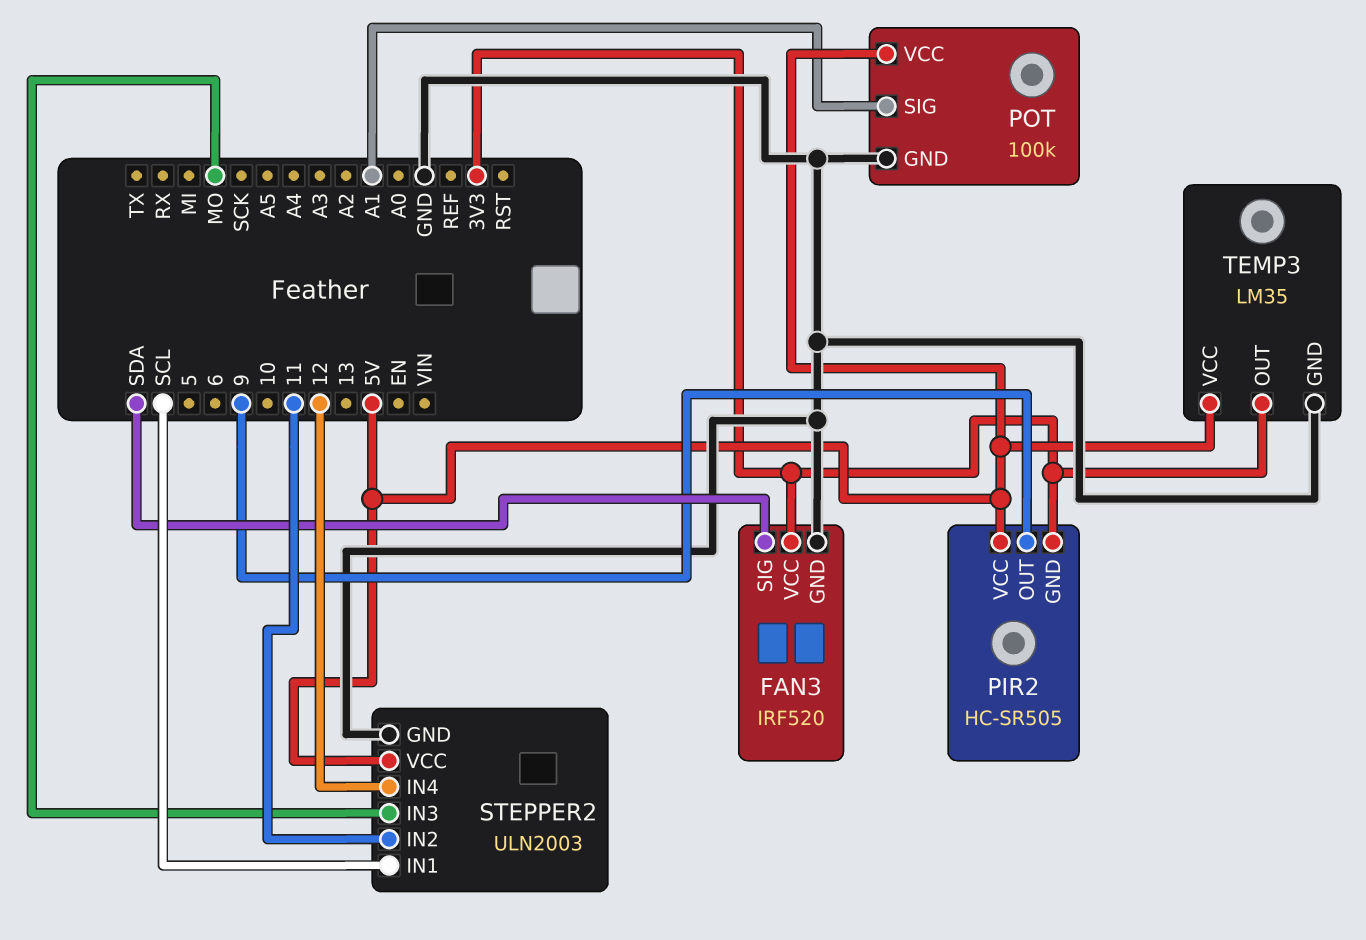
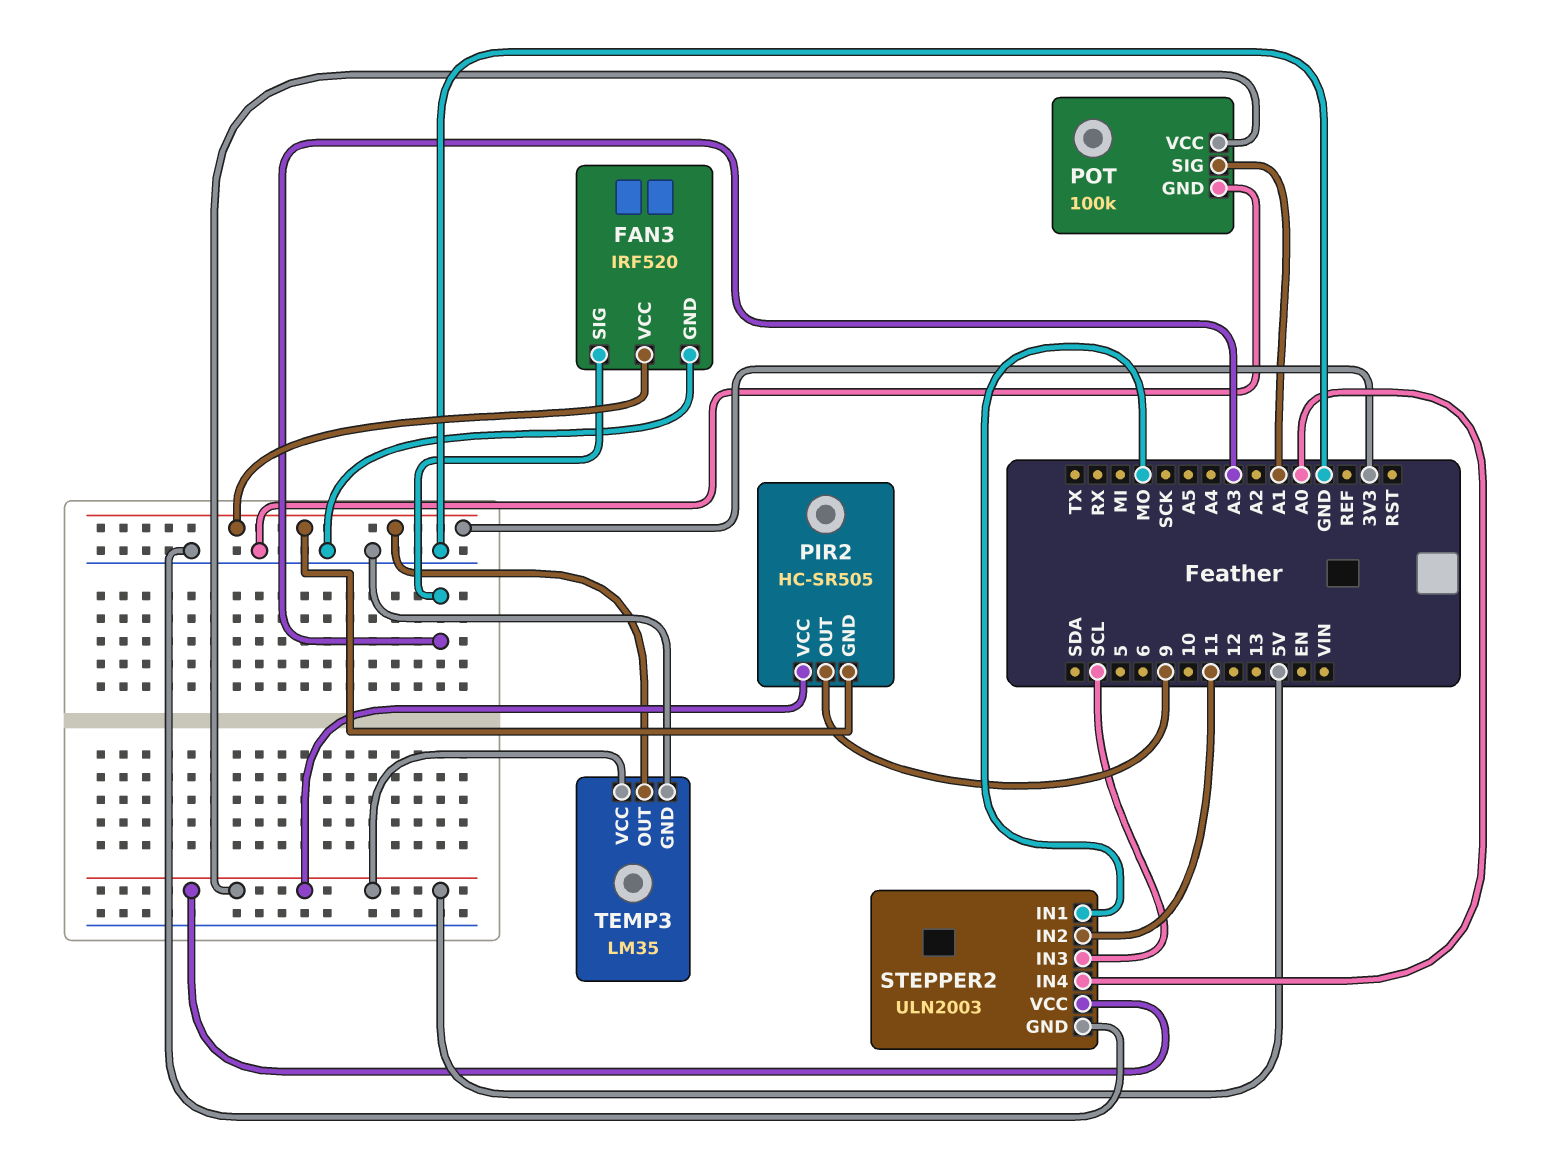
FAN3 pin SIG: SDA -> A3
STEPPER2 pin IN1: SCL -> MO
STEPPER2 pin IN3: MO -> SCL
STEPPER2 pin IN4: 12 -> A0

